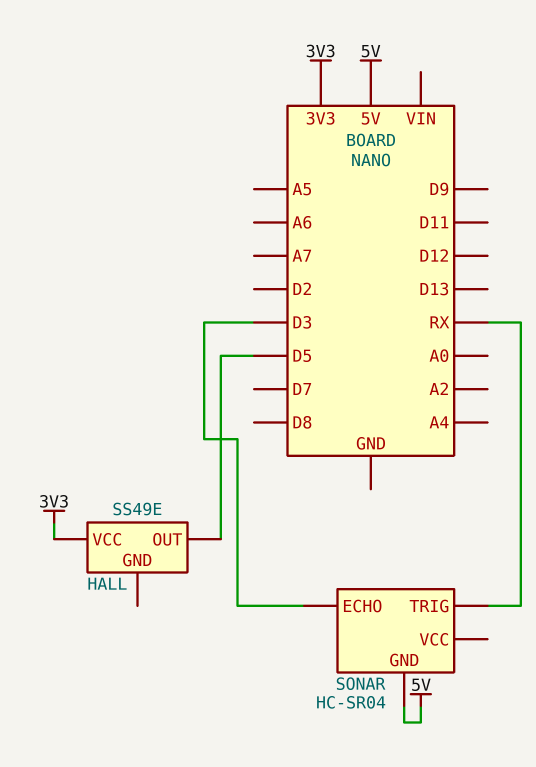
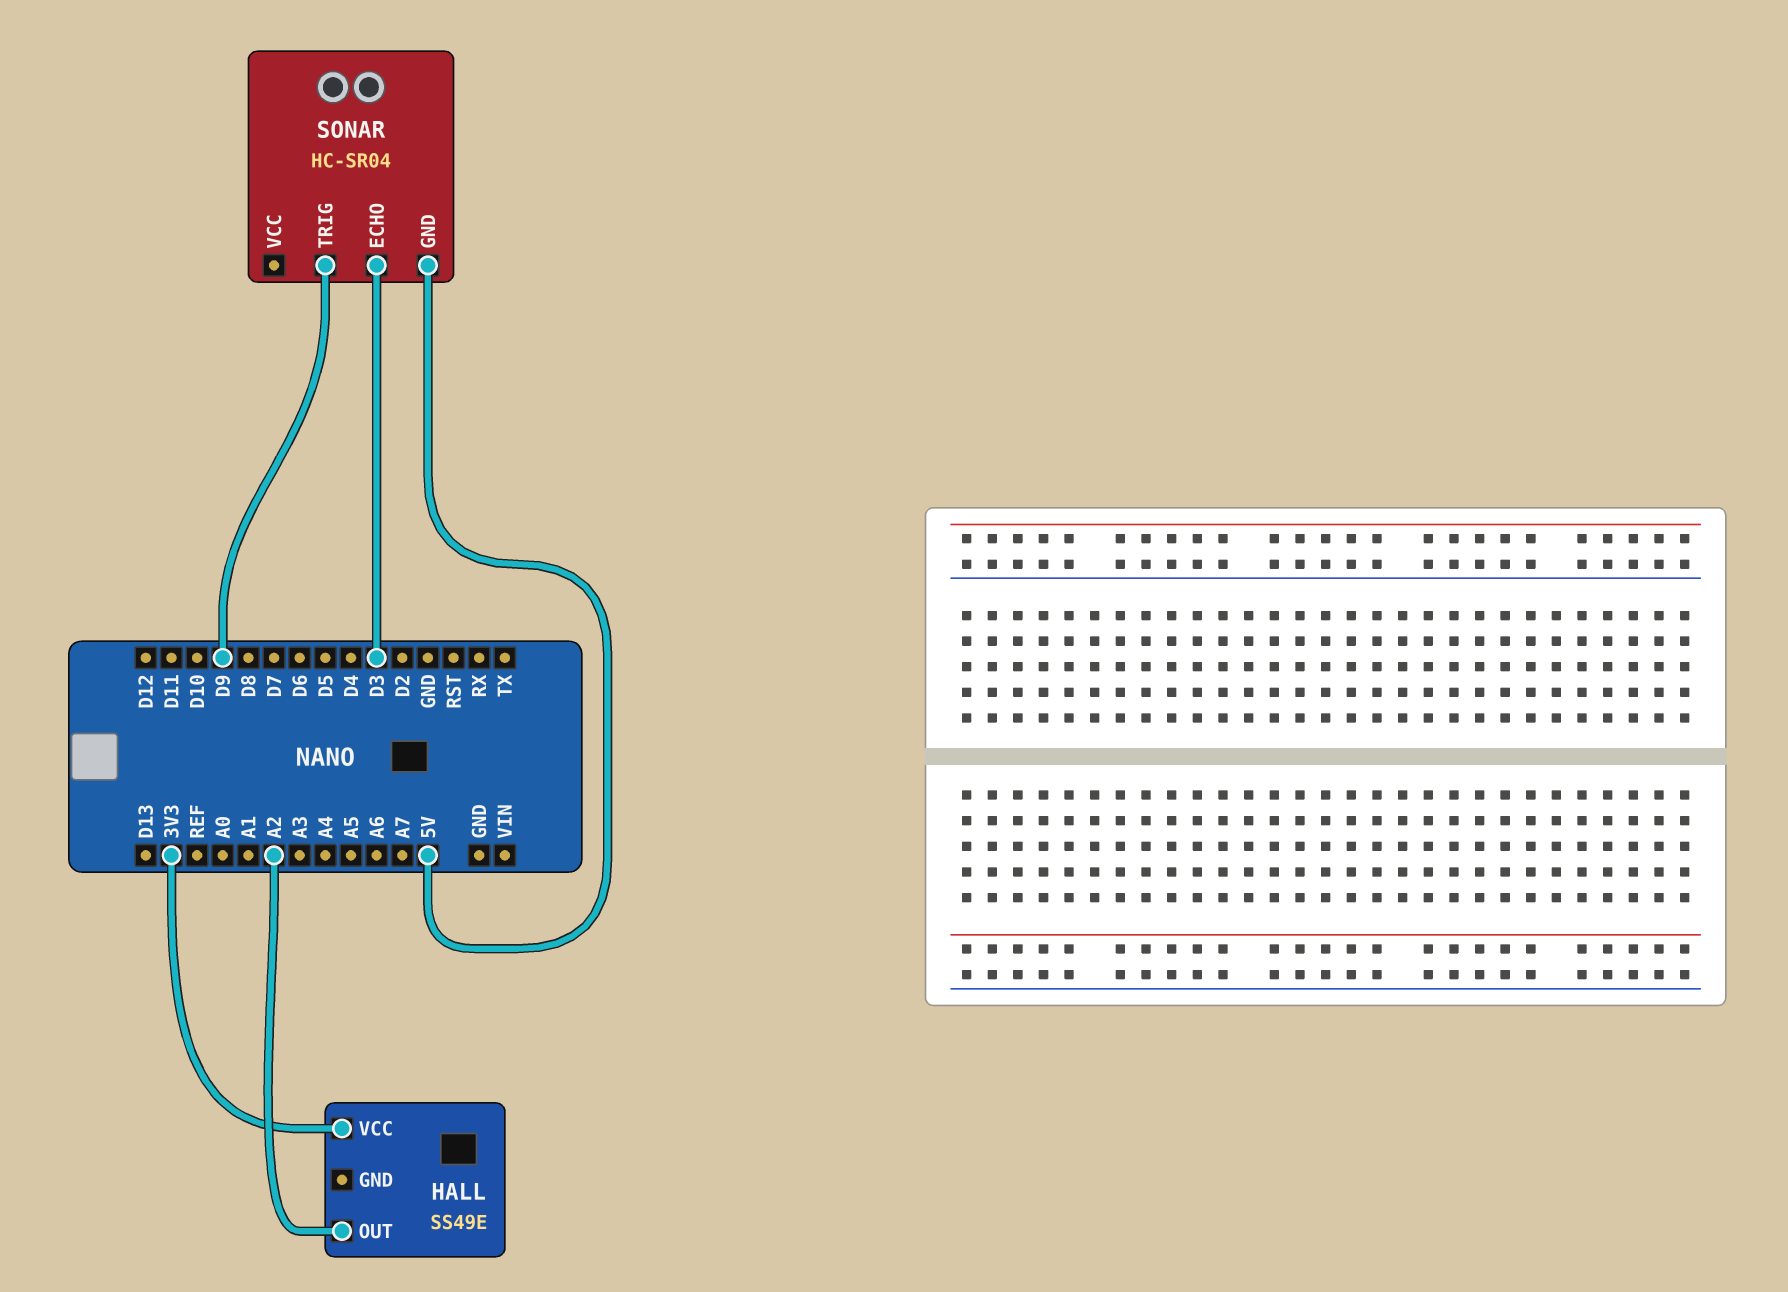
HALL pin OUT: D5 -> A2
SONAR pin TRIG: RX -> D9

